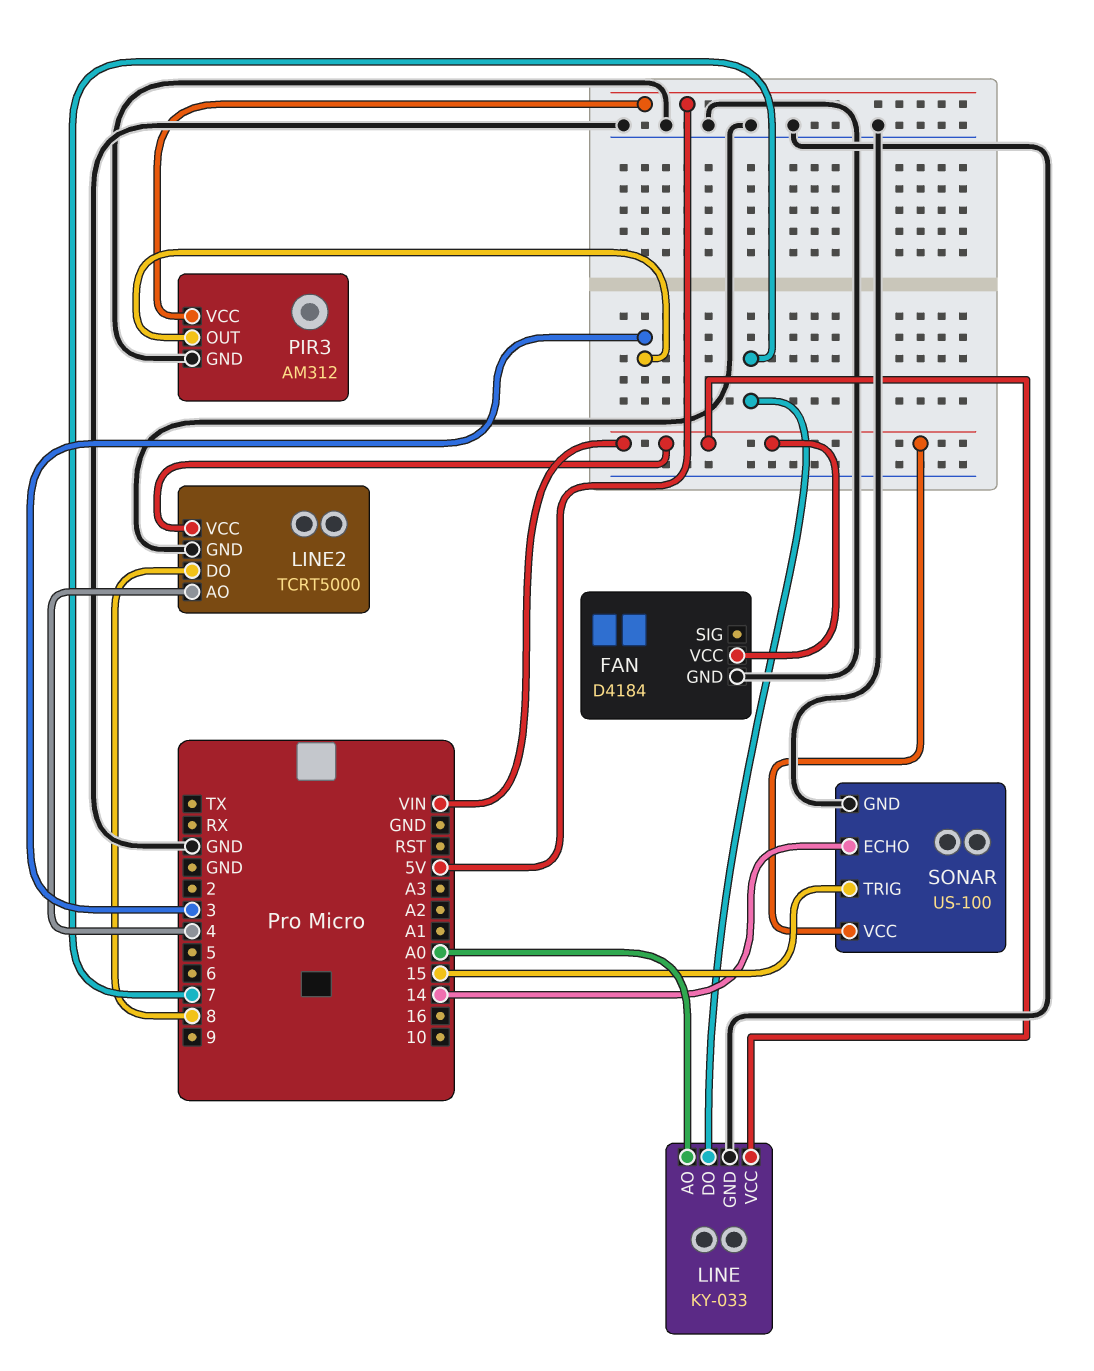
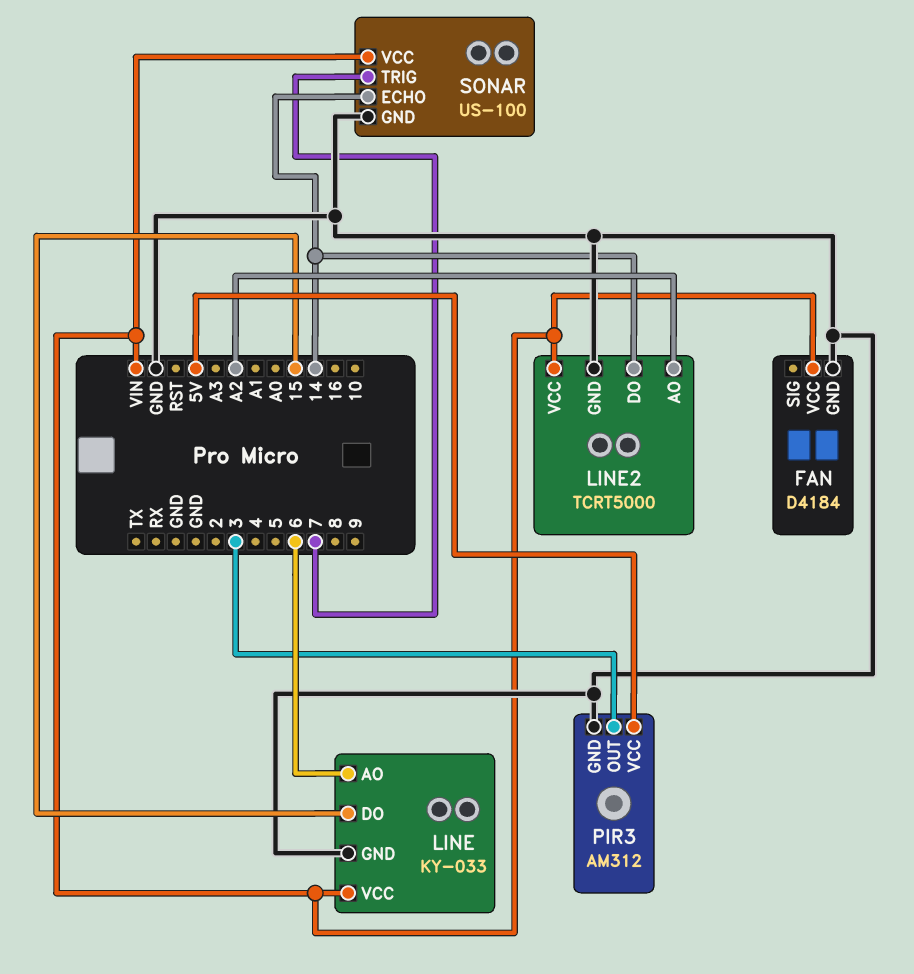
LINE pin AO: A0 -> 6
LINE pin DO: 7 -> 15
LINE2 pin AO: 4 -> A2
LINE2 pin DO: 8 -> 14
SONAR pin TRIG: 15 -> 7

